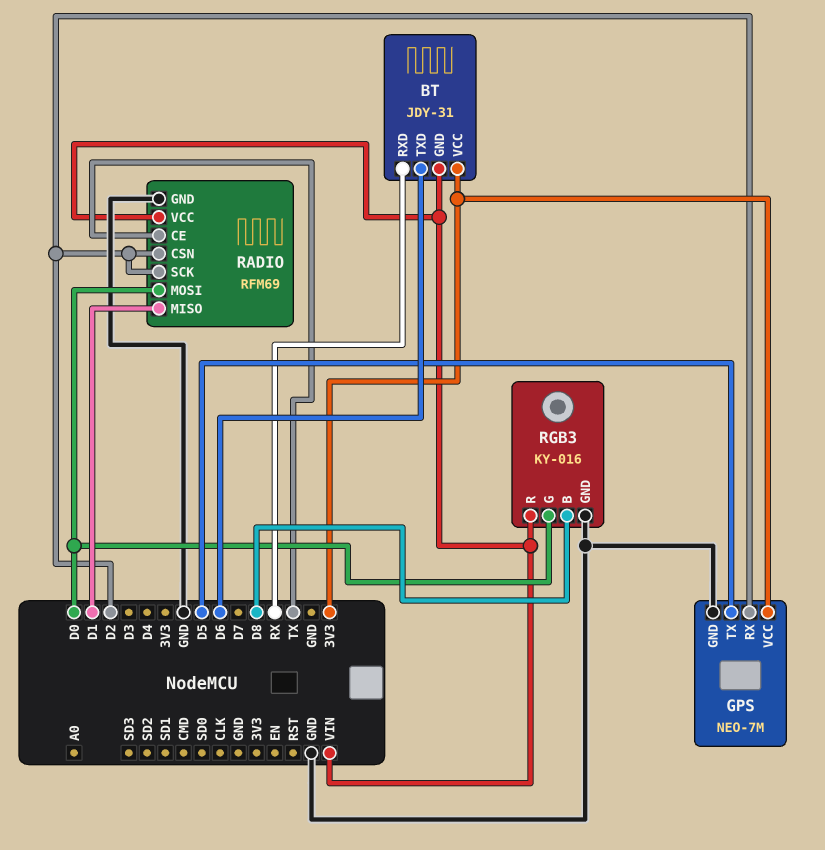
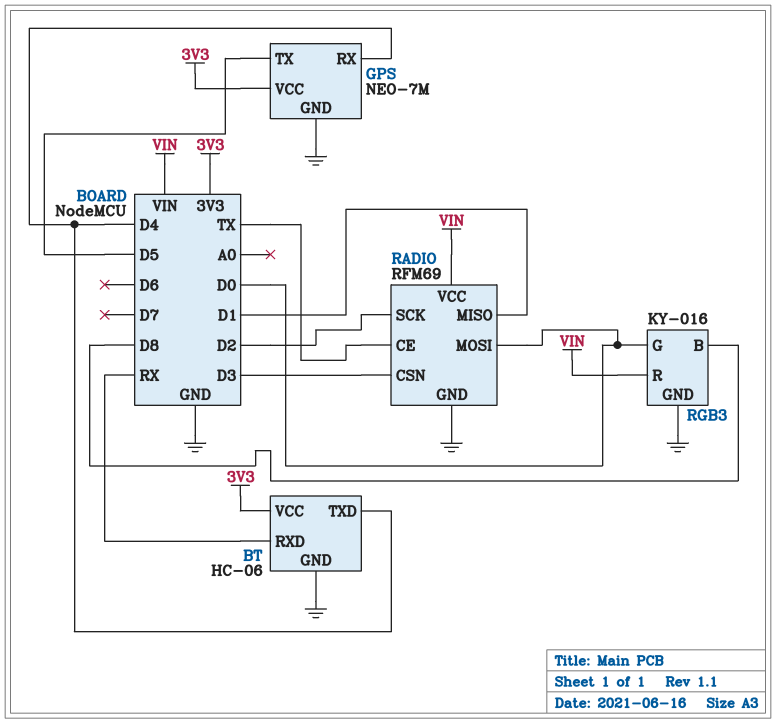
BT: JDY-31 -> HC-06
BT pin GND: VIN -> GND
BT pin TXD: D6 -> D4
GPS pin RX: D2 -> D4
RADIO pin CSN: D2 -> D3

